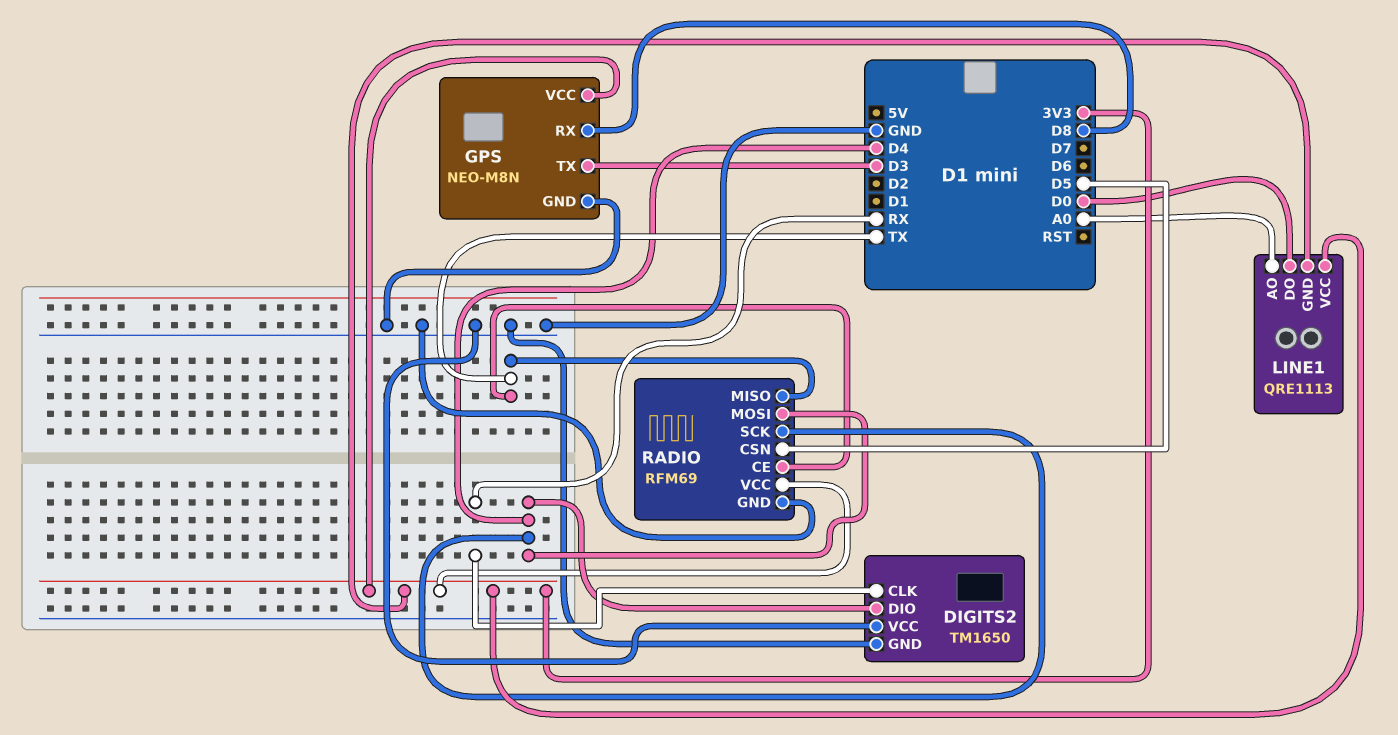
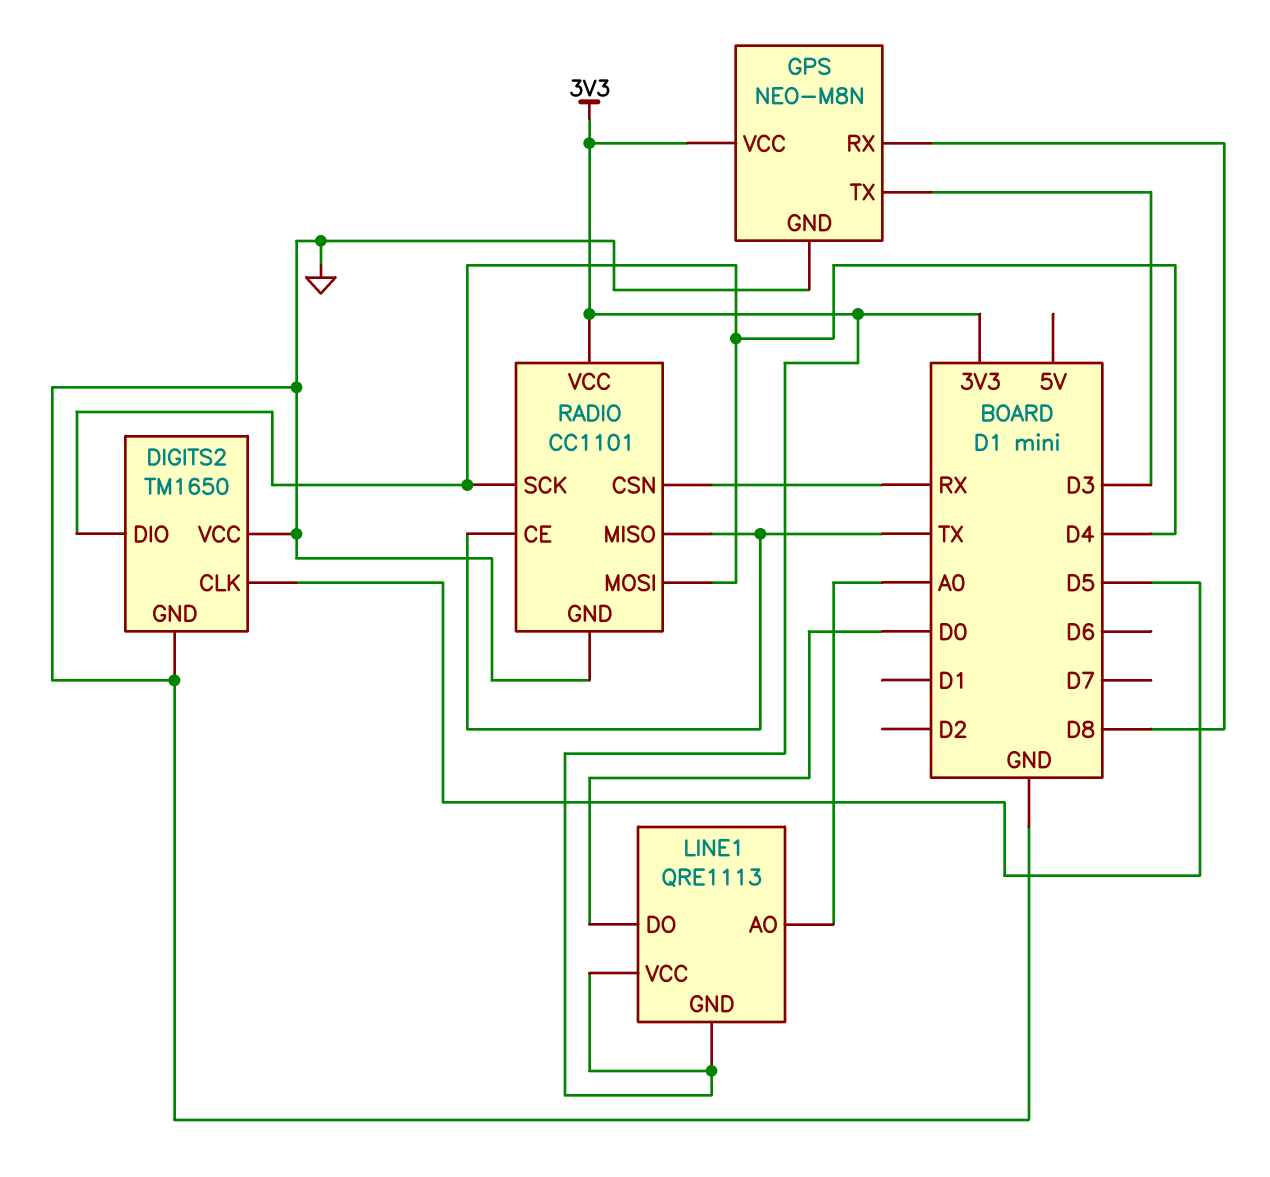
DIGITS2 pin CLK: RX -> D5
RADIO: RFM69 -> CC1101
RADIO pin CSN: D5 -> RX

